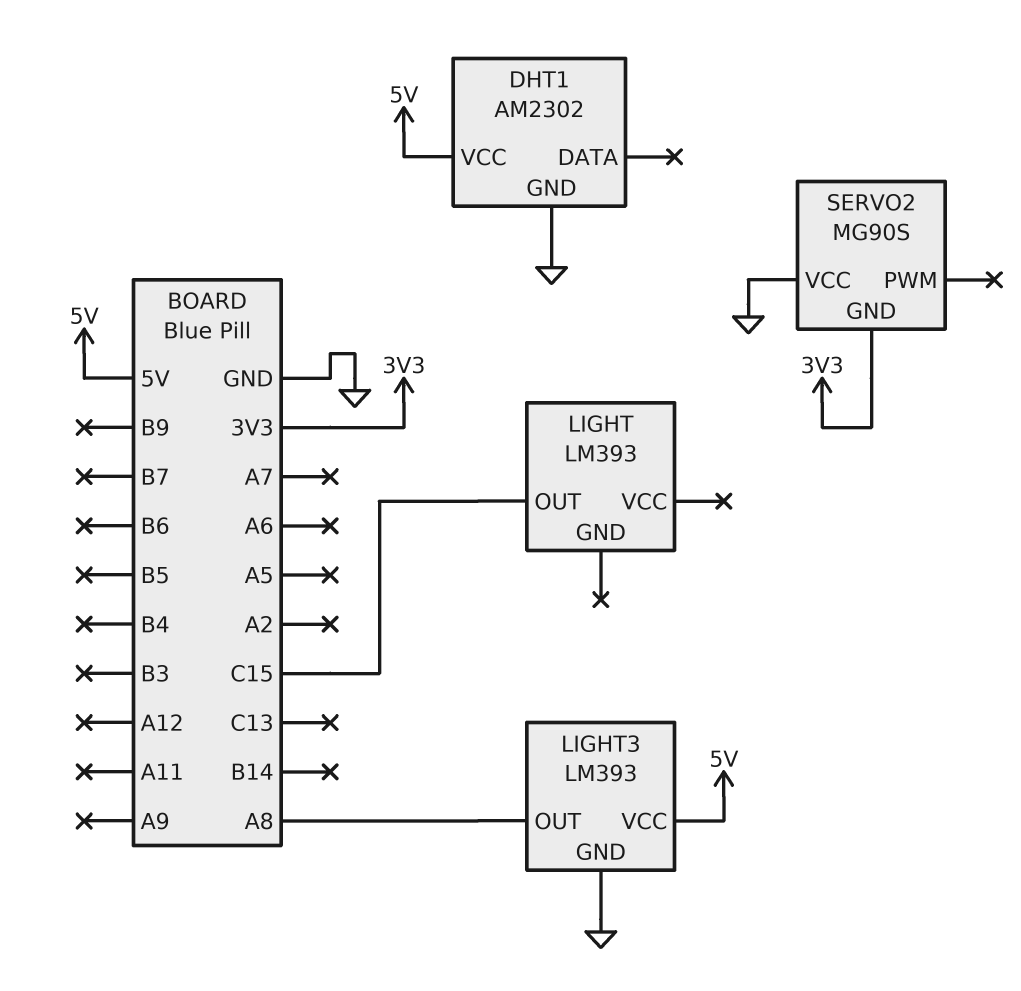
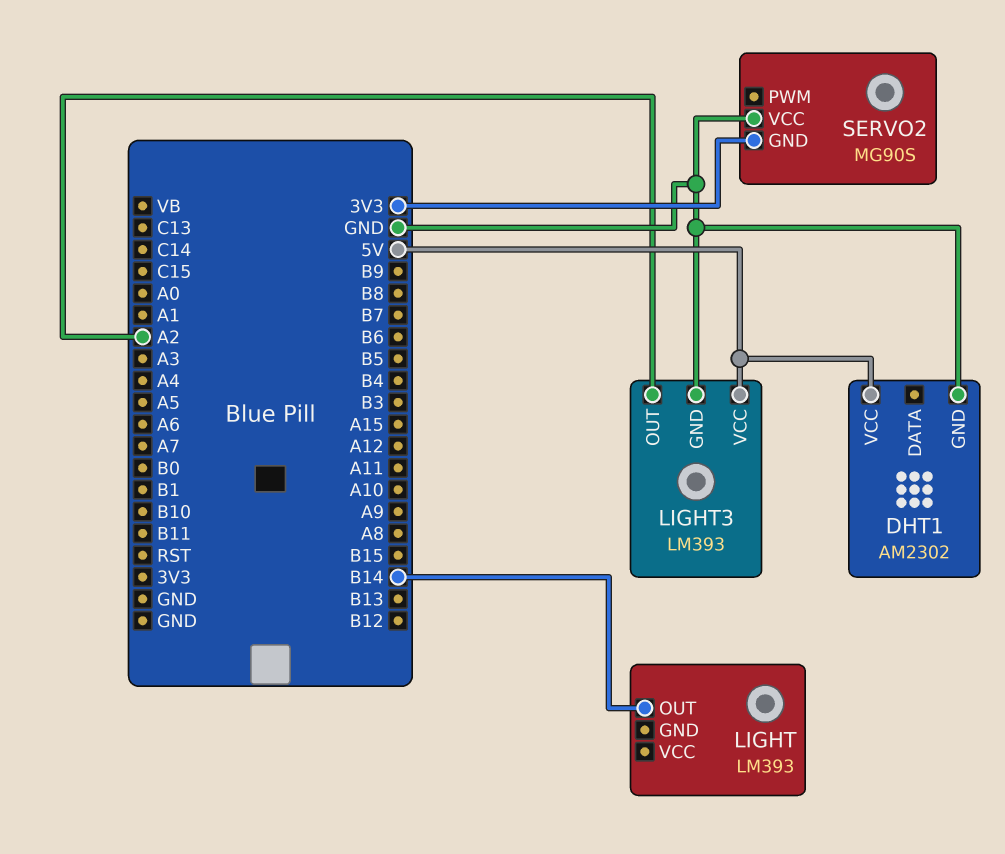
LIGHT pin OUT: C15 -> B14
LIGHT3 pin OUT: A8 -> A2

